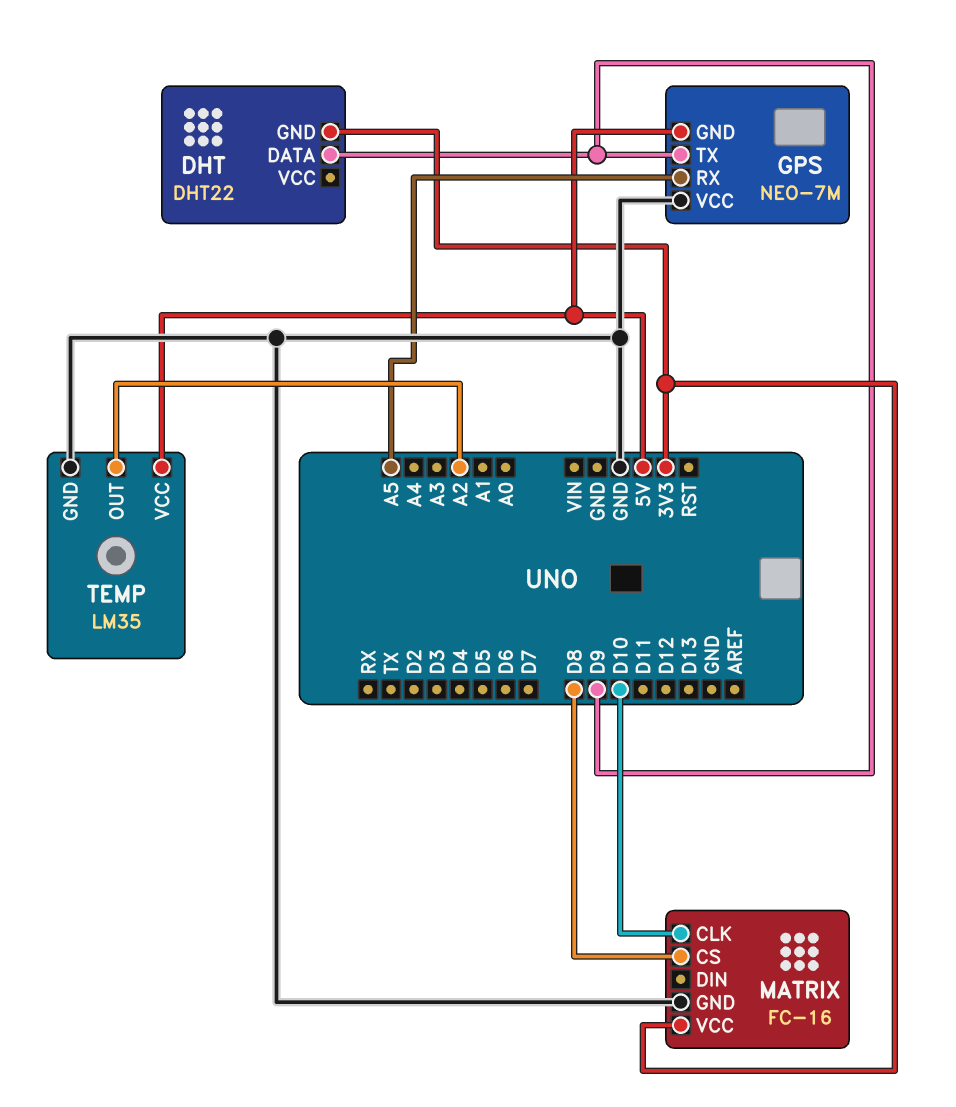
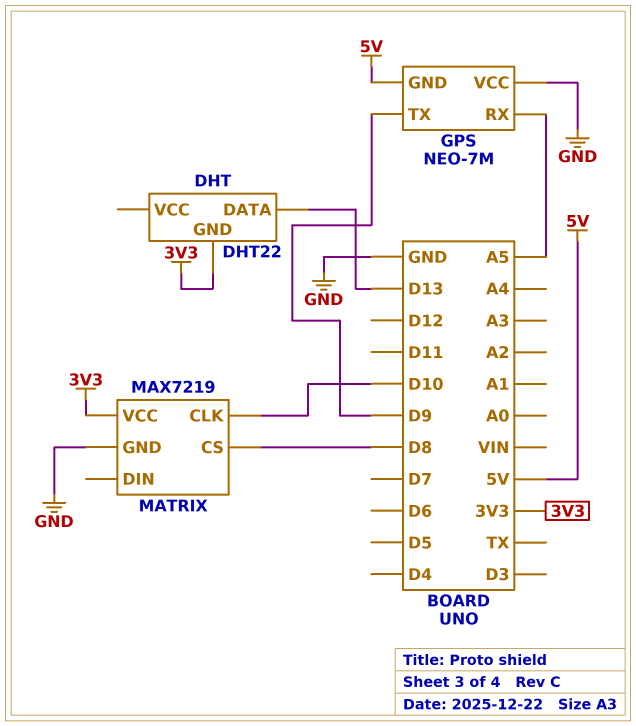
DHT pin DATA: D9 -> D13
MATRIX: FC-16 -> MAX7219
TEMP: LM35 -> none
TEMP pin GND: GND -> none
TEMP pin OUT: A2 -> none
TEMP pin VCC: 5V -> none

